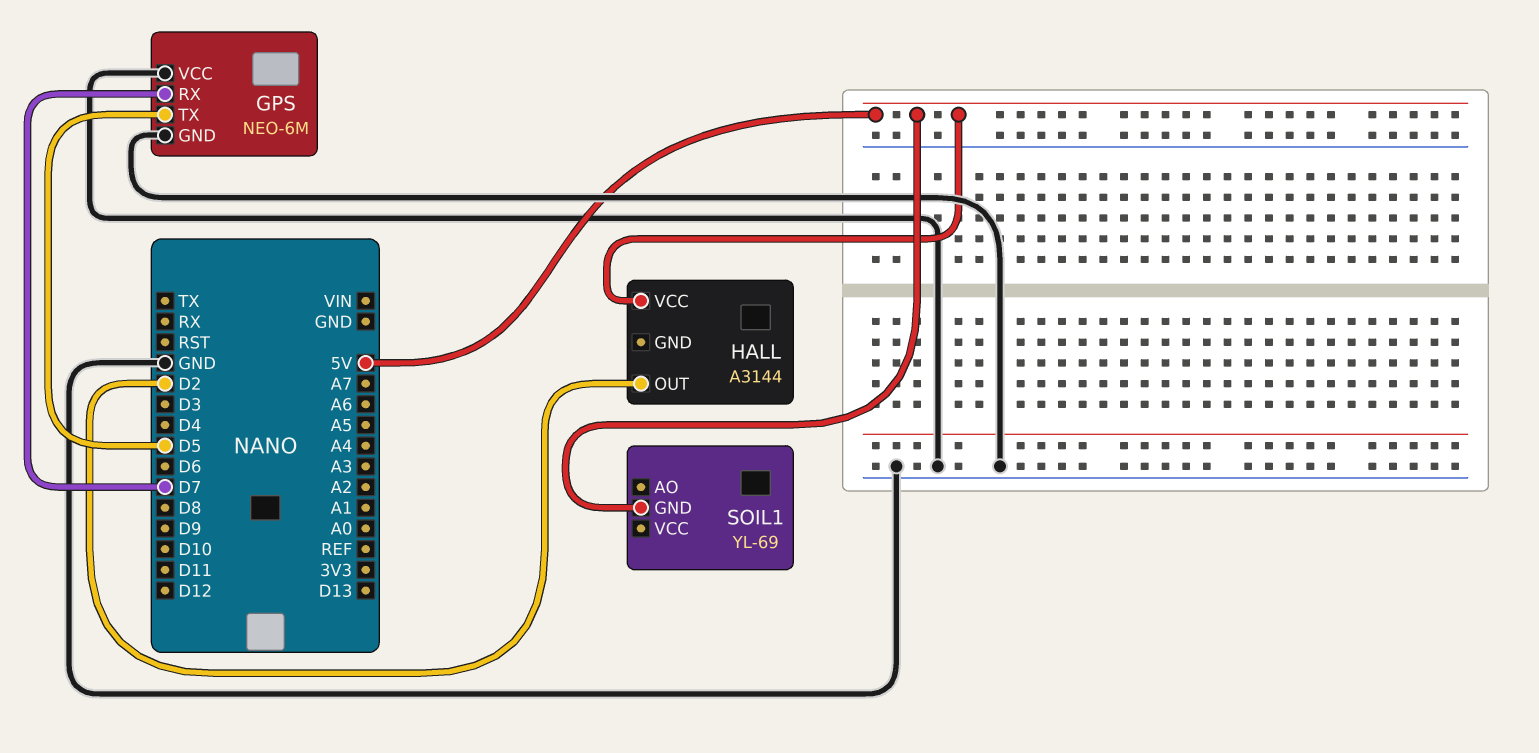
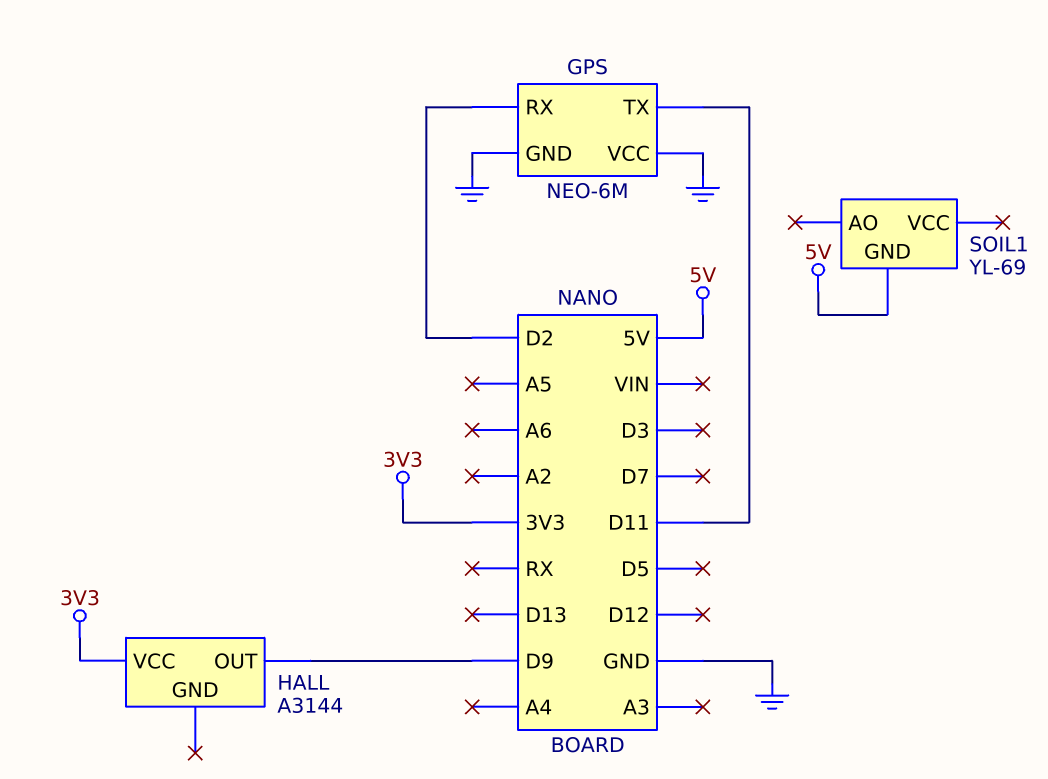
GPS pin RX: D7 -> D2
GPS pin TX: D5 -> D11
HALL pin OUT: D2 -> D9
HALL pin VCC: 5V -> 3V3

